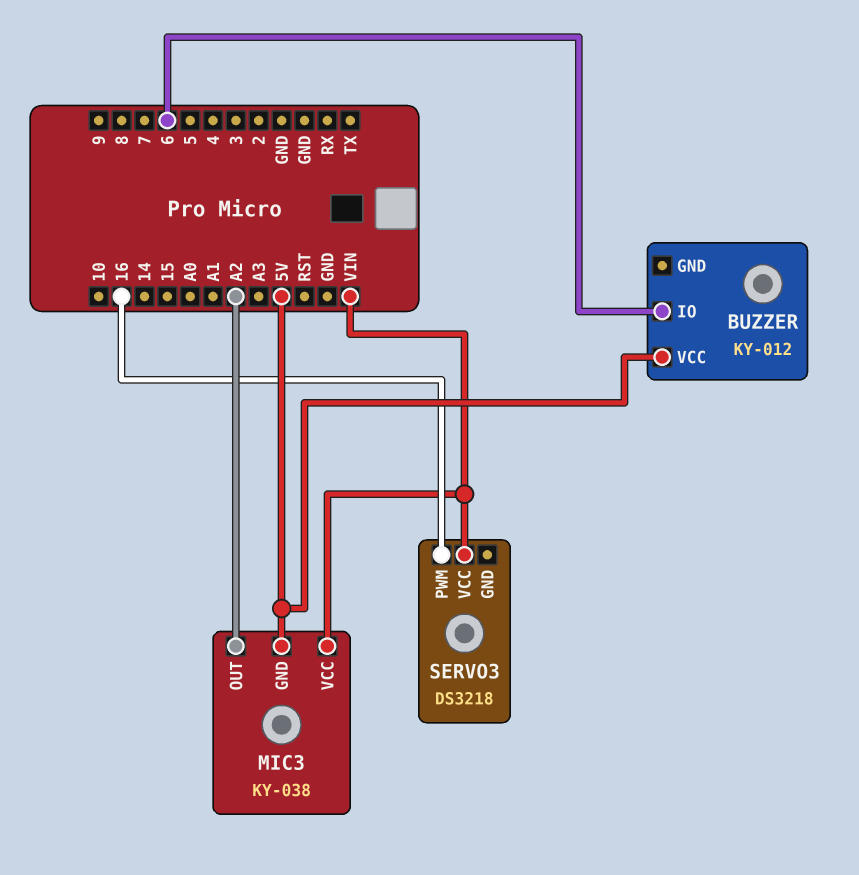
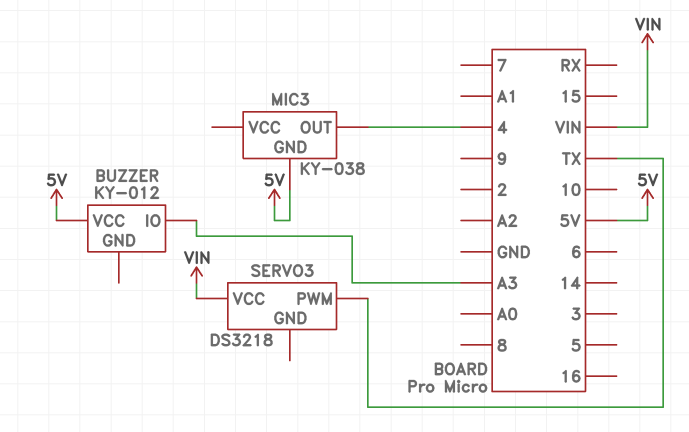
BUZZER pin IO: 6 -> A3
MIC3 pin OUT: A2 -> 4
MIC3 pin VCC: VIN -> none
SERVO3 pin PWM: 16 -> TX

